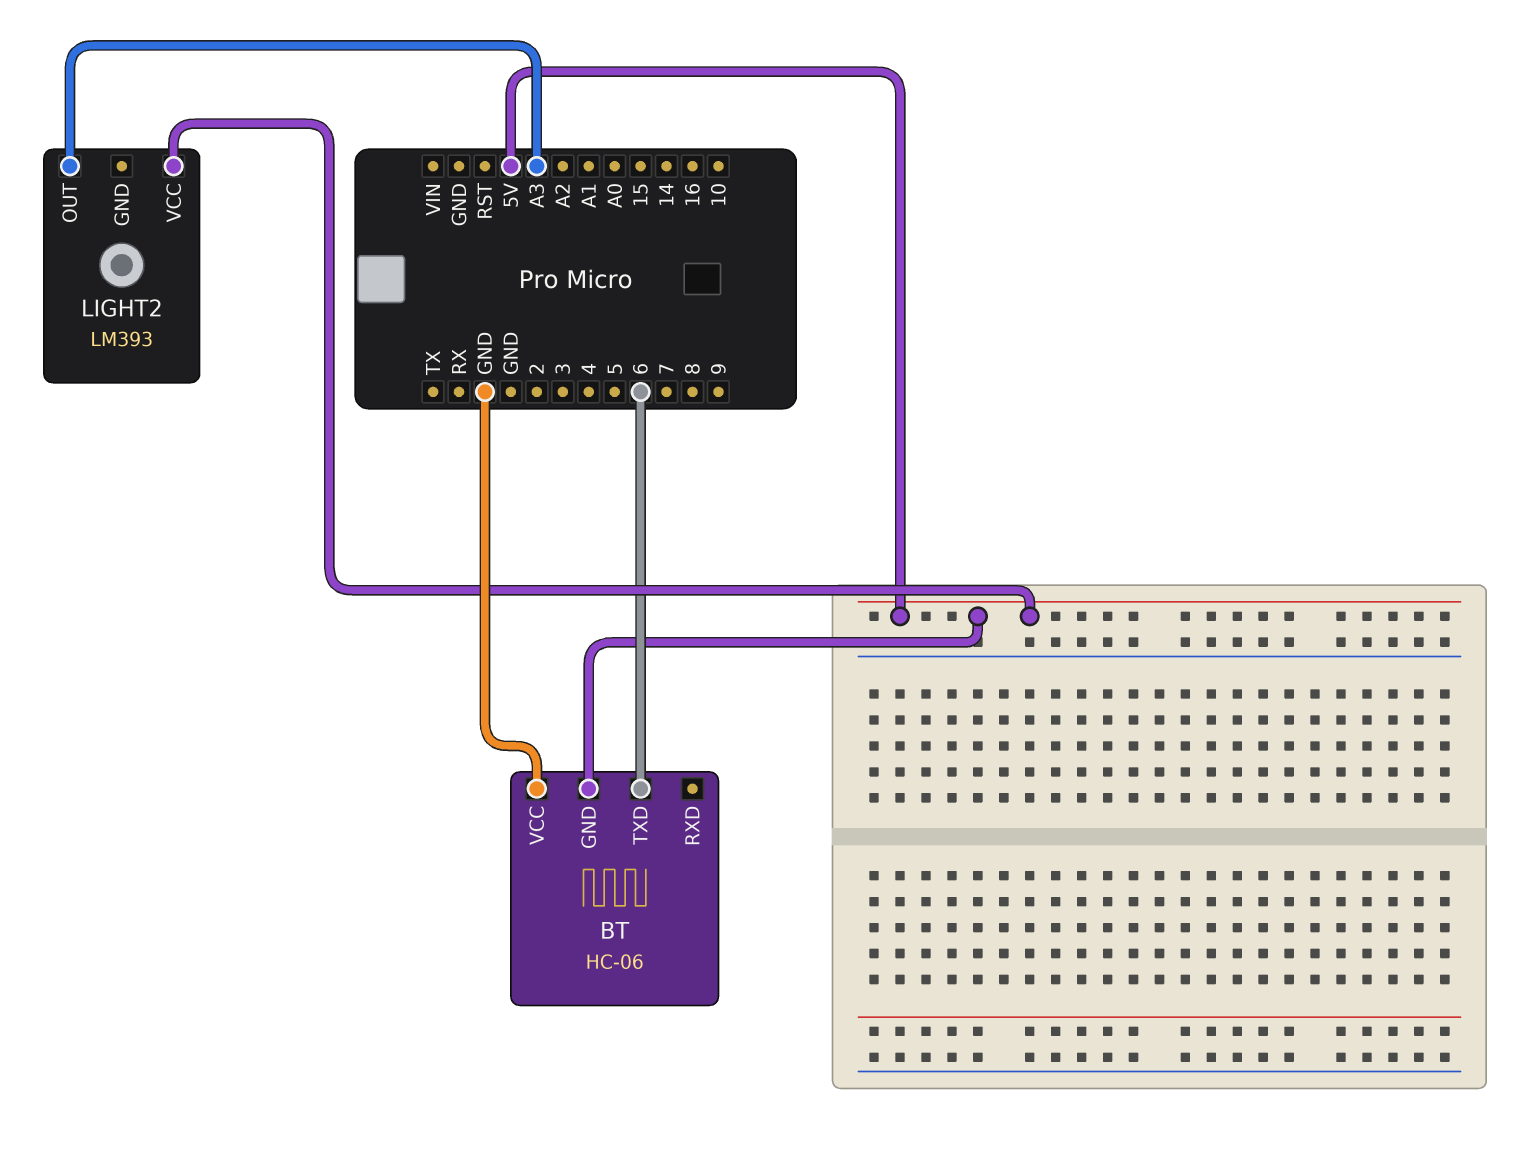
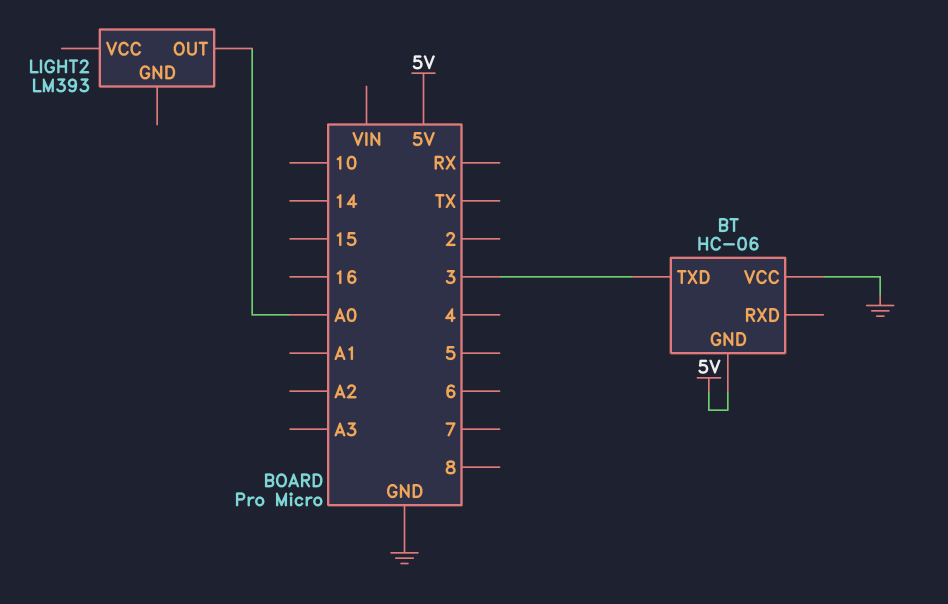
BT pin TXD: 6 -> 3
LIGHT2 pin OUT: A3 -> A0
LIGHT2 pin VCC: 5V -> none

